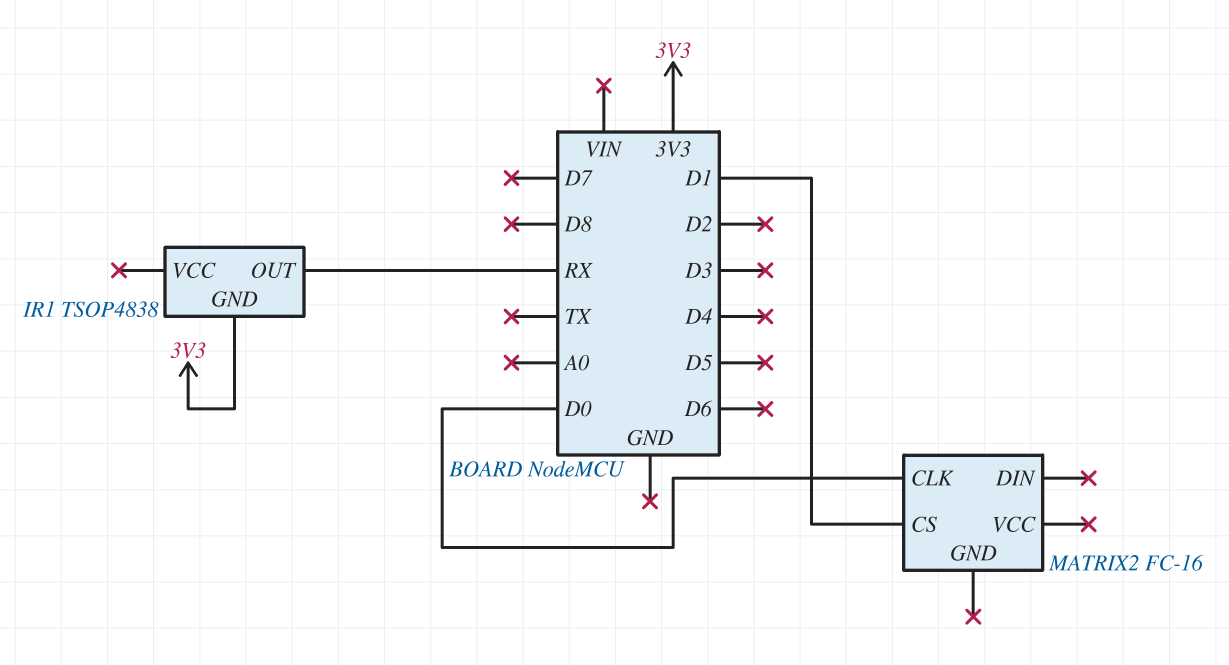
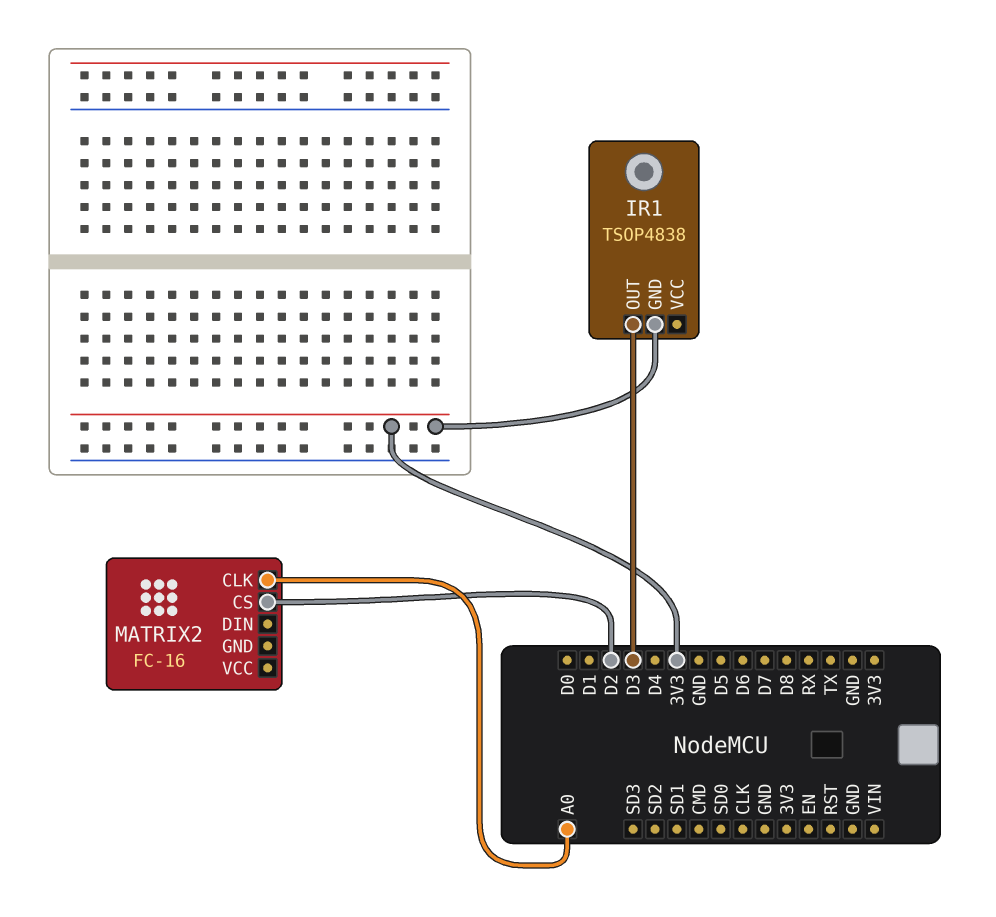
IR1 pin OUT: RX -> D3
MATRIX2 pin CLK: D0 -> A0
MATRIX2 pin CS: D1 -> D2

